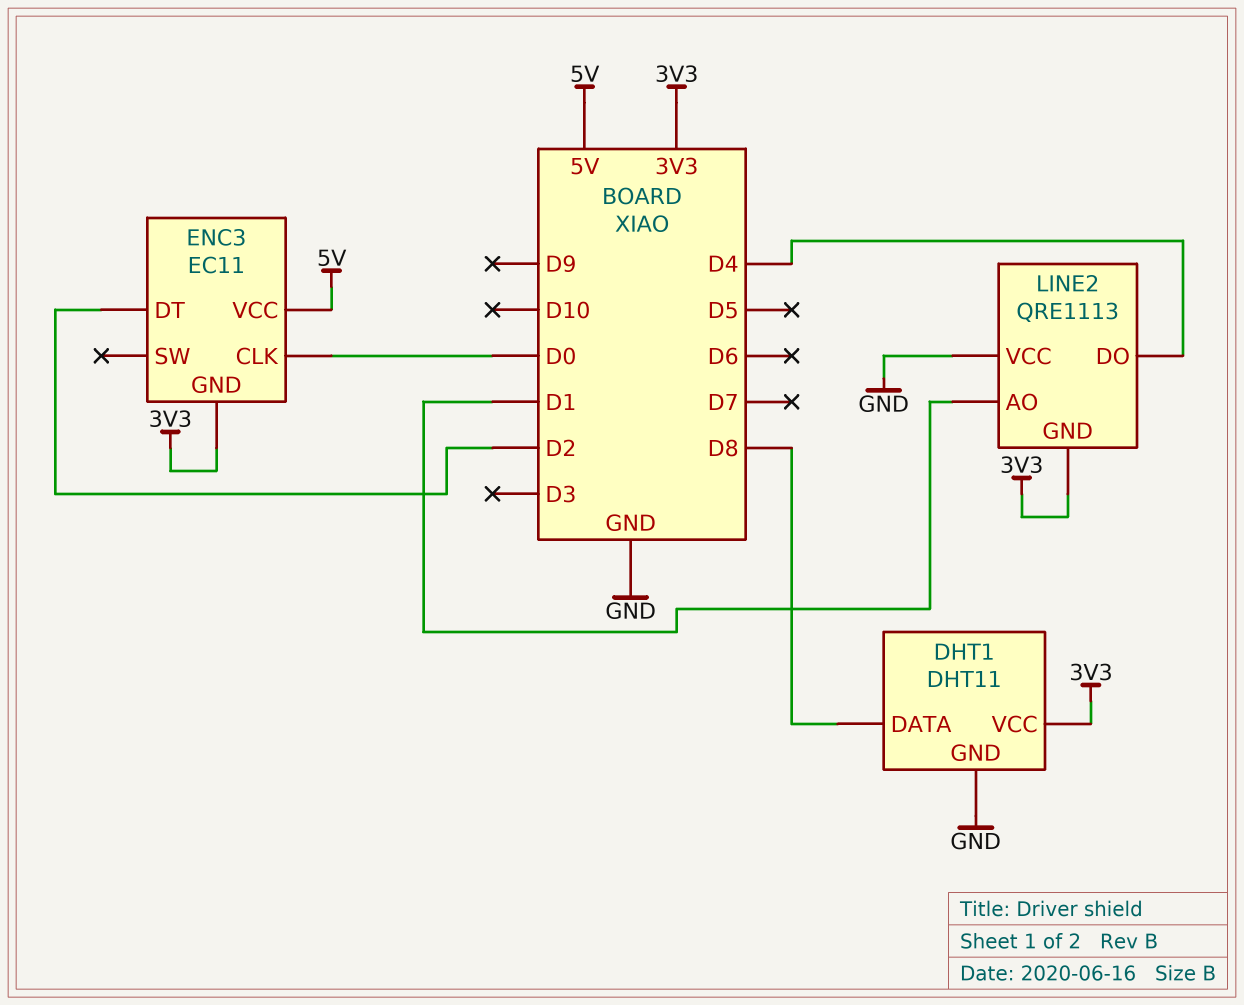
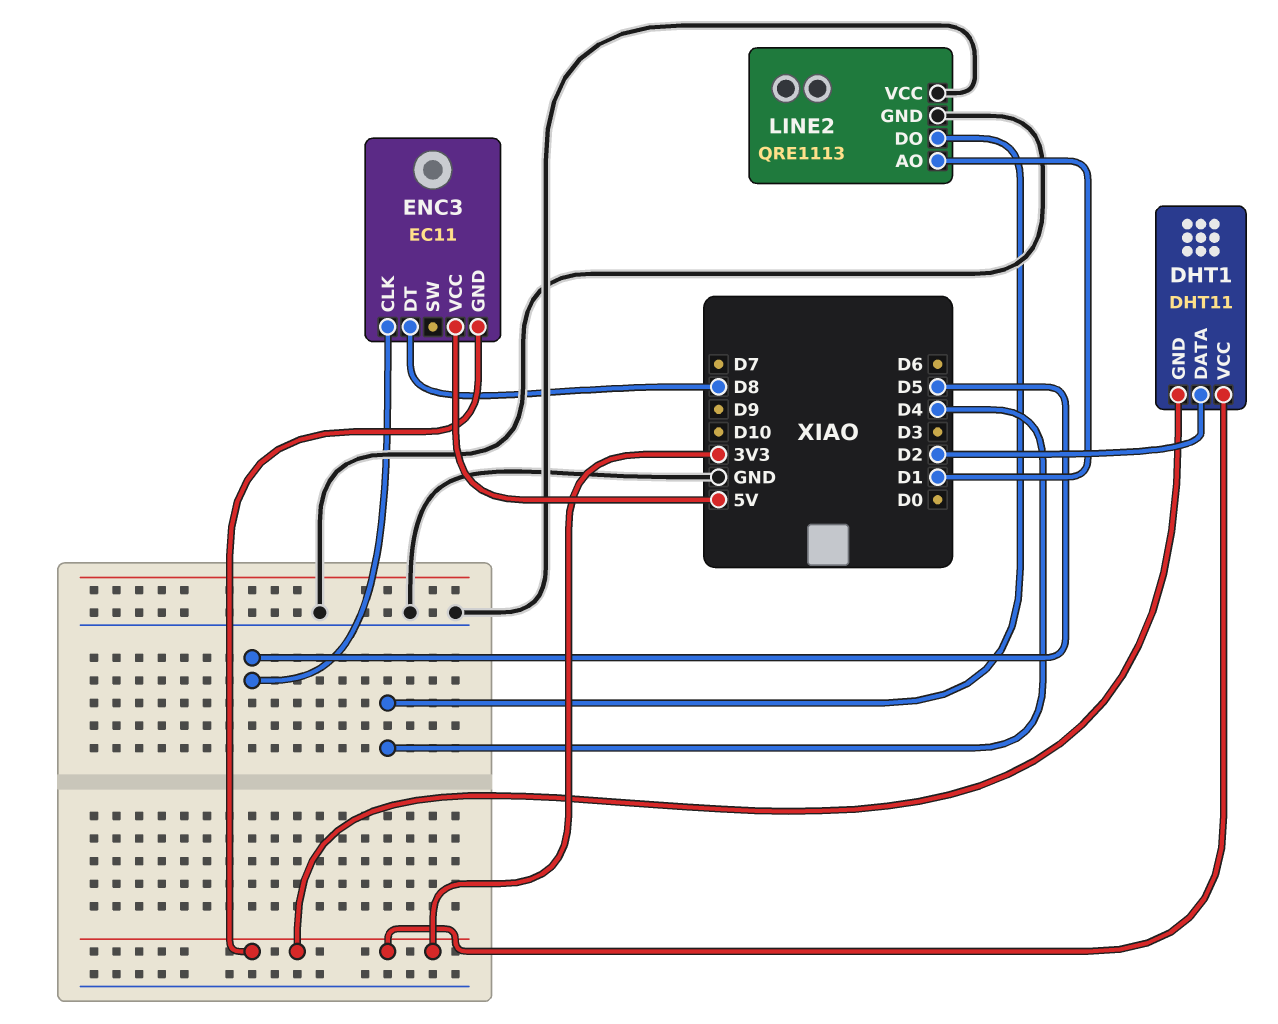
DHT1 pin DATA: D8 -> D2
DHT1 pin GND: GND -> 3V3
ENC3 pin CLK: D0 -> D5
ENC3 pin DT: D2 -> D8
LINE2 pin GND: 3V3 -> GND

